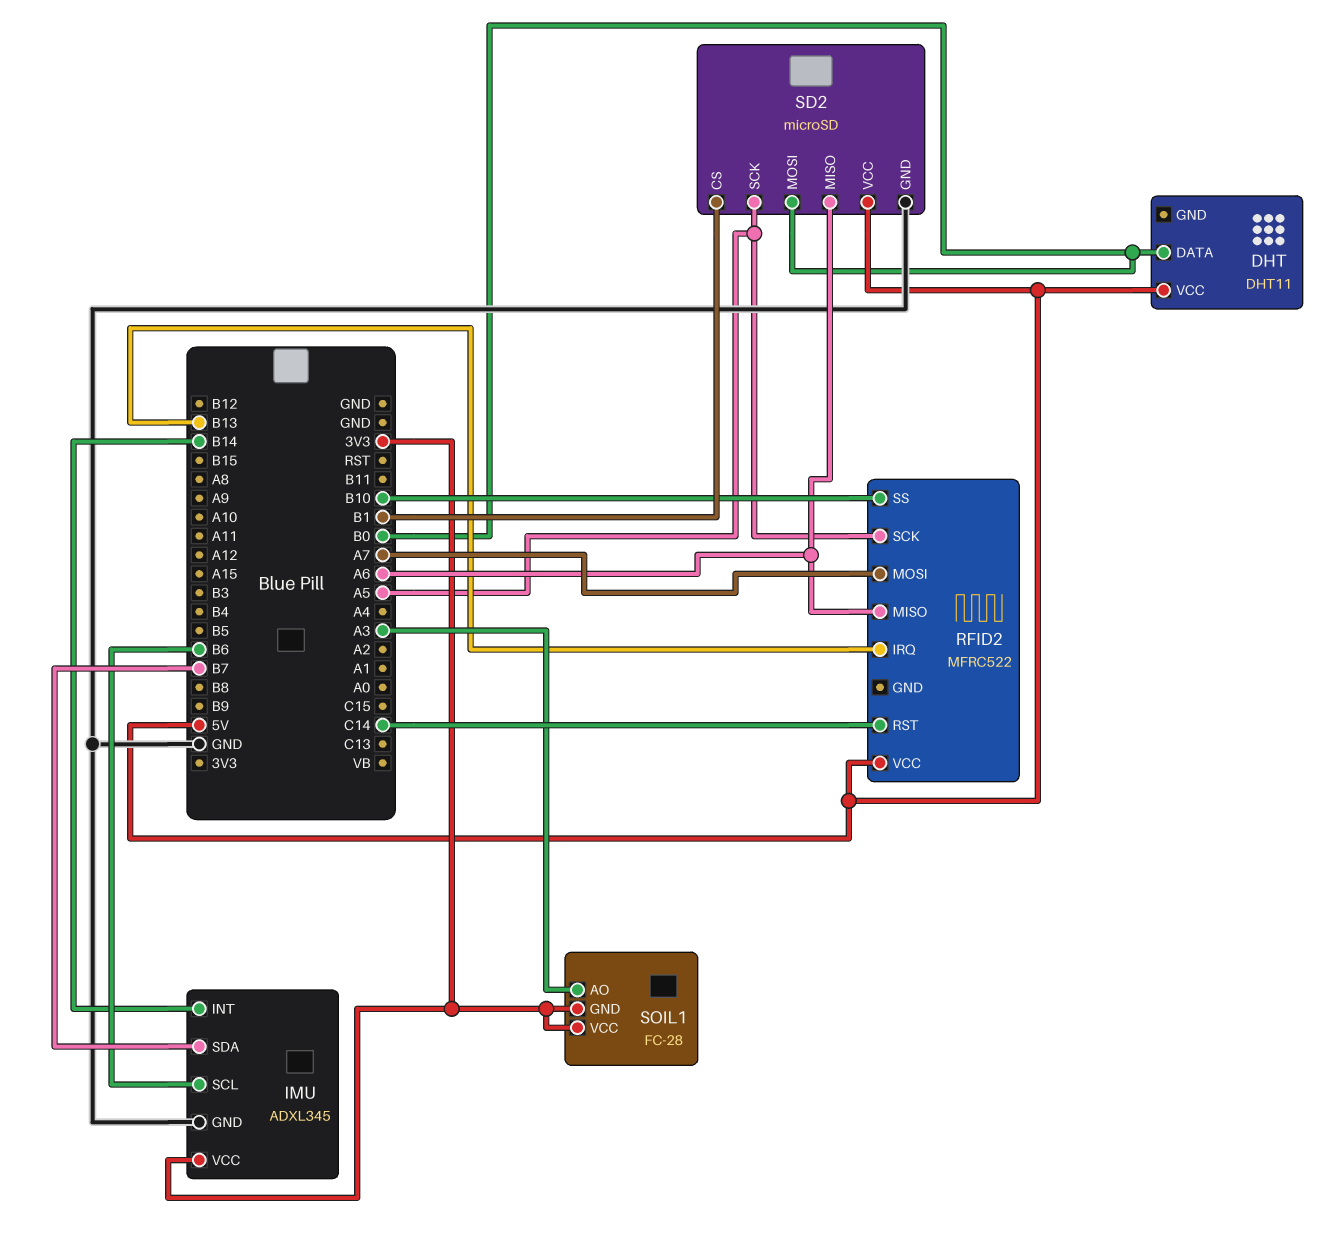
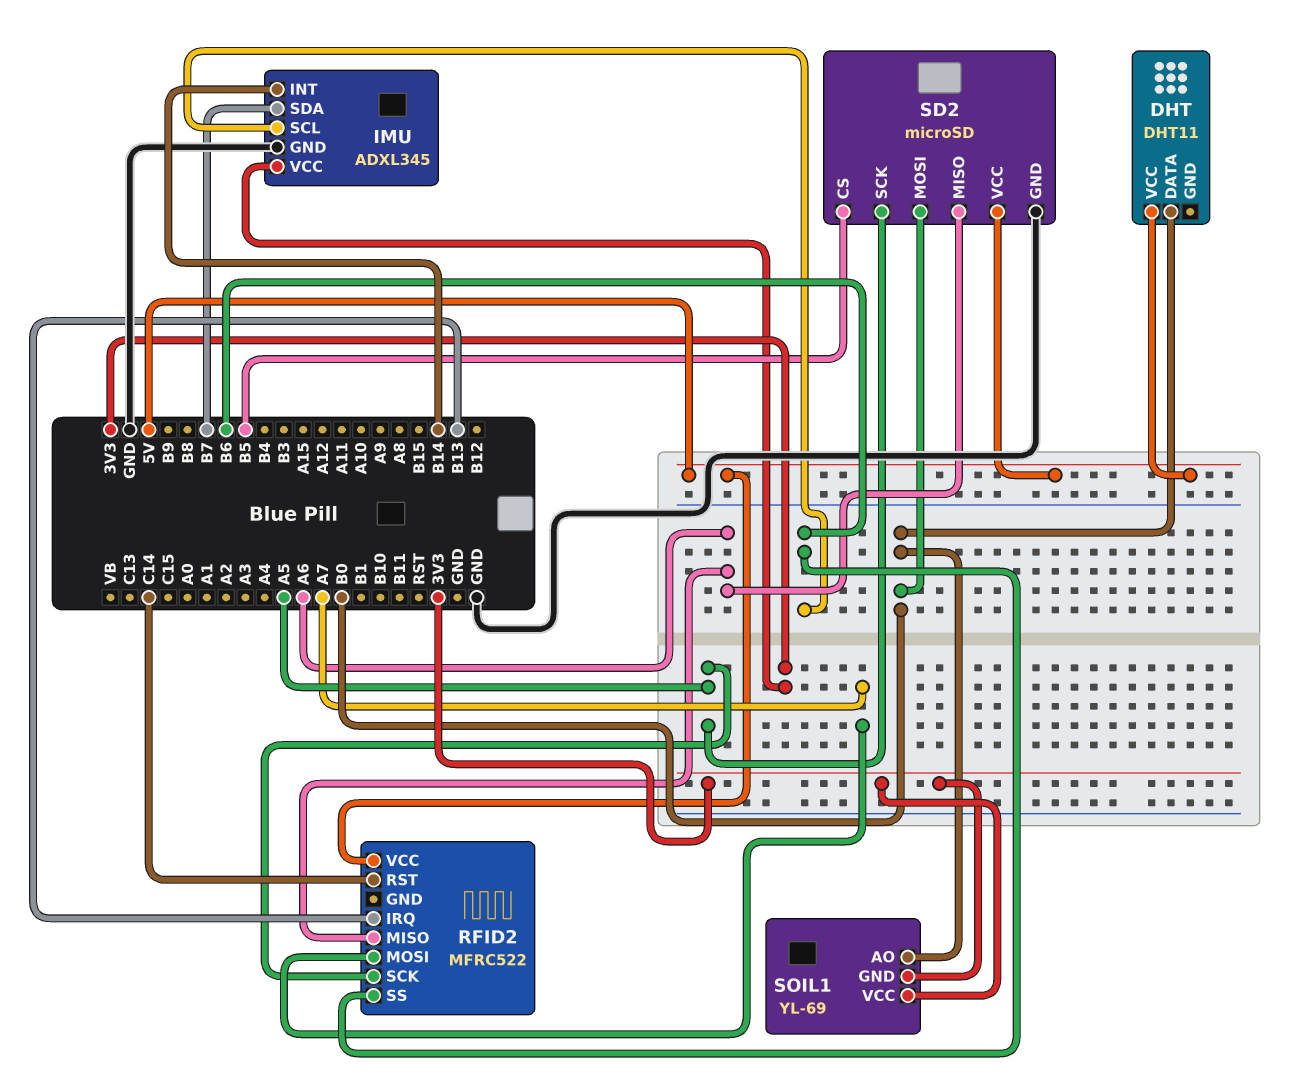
RFID2 pin SS: B10 -> B6
SD2 pin CS: B1 -> B5
SOIL1: FC-28 -> YL-69
SOIL1 pin AO: A3 -> B0

